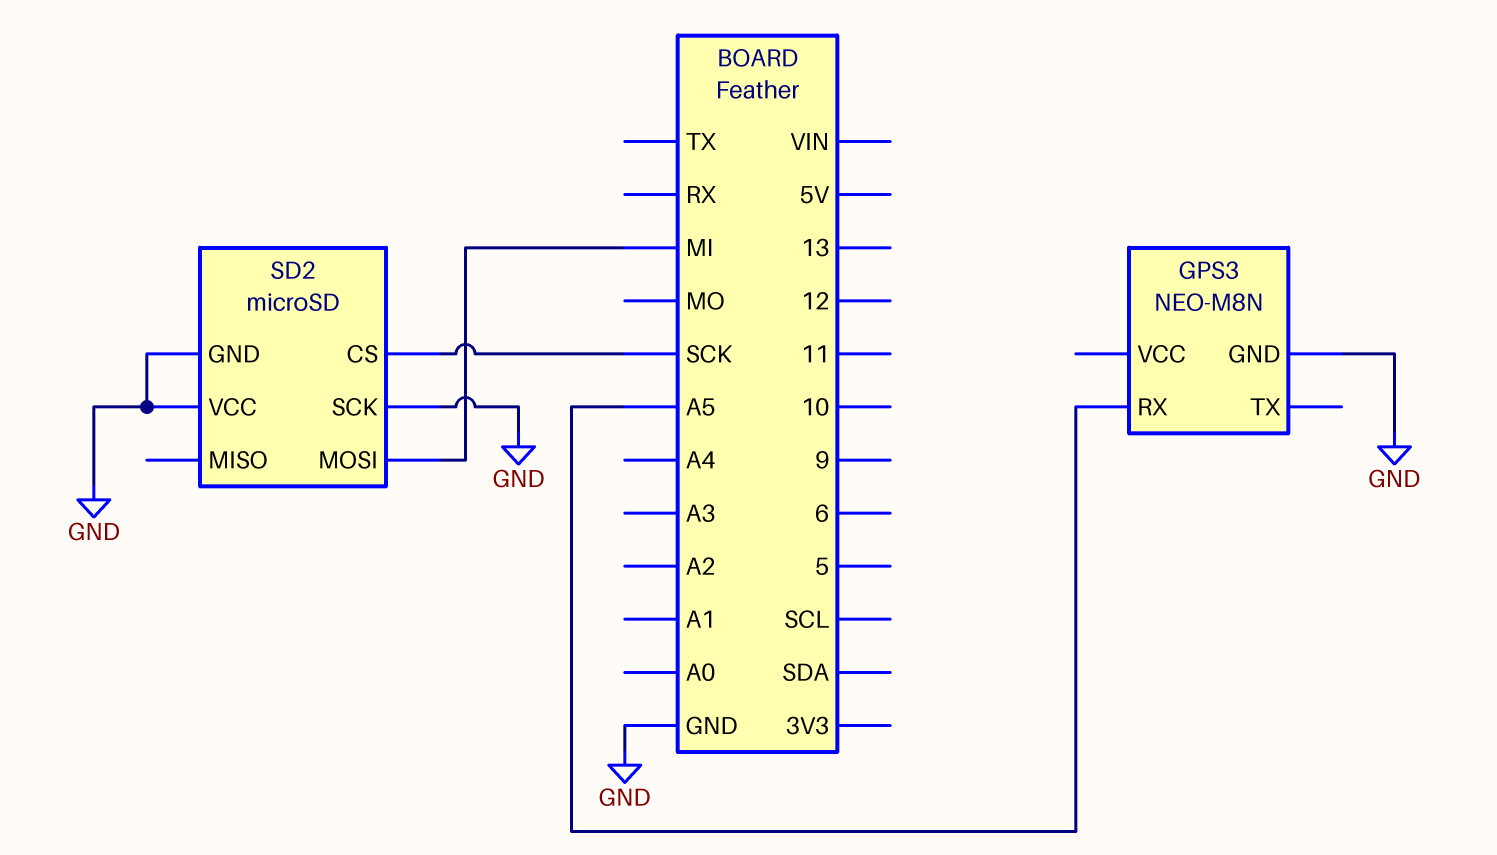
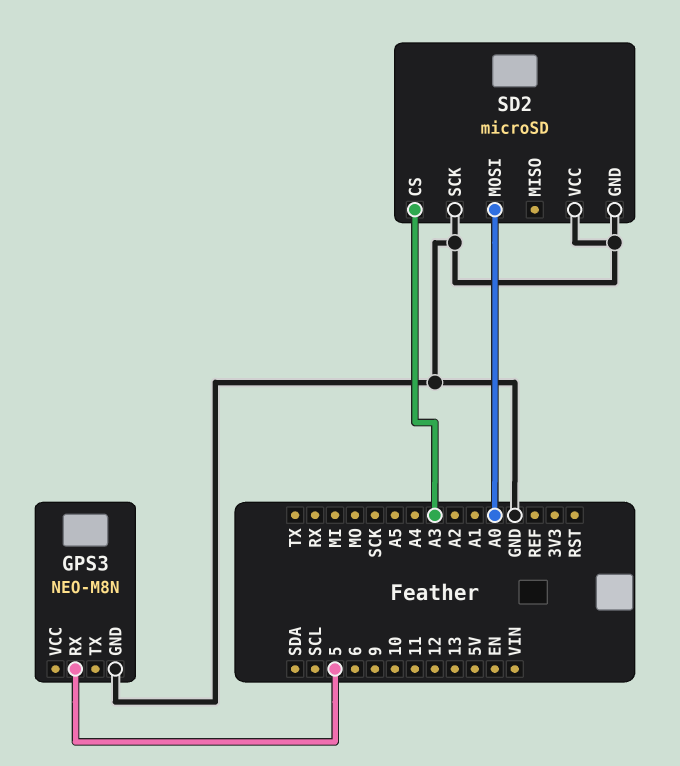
GPS3 pin RX: A5 -> 5
SD2 pin CS: SCK -> A3
SD2 pin MOSI: MI -> A0

